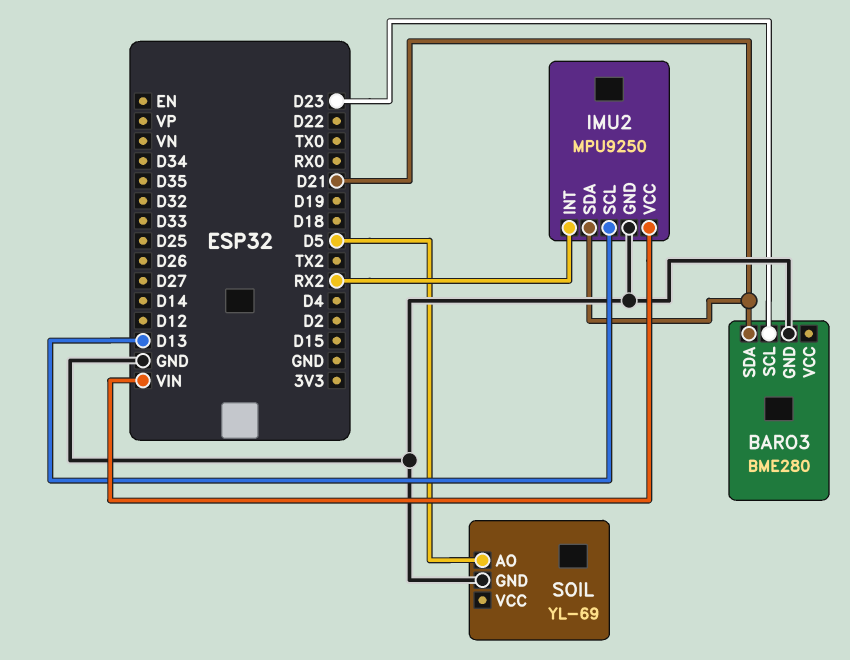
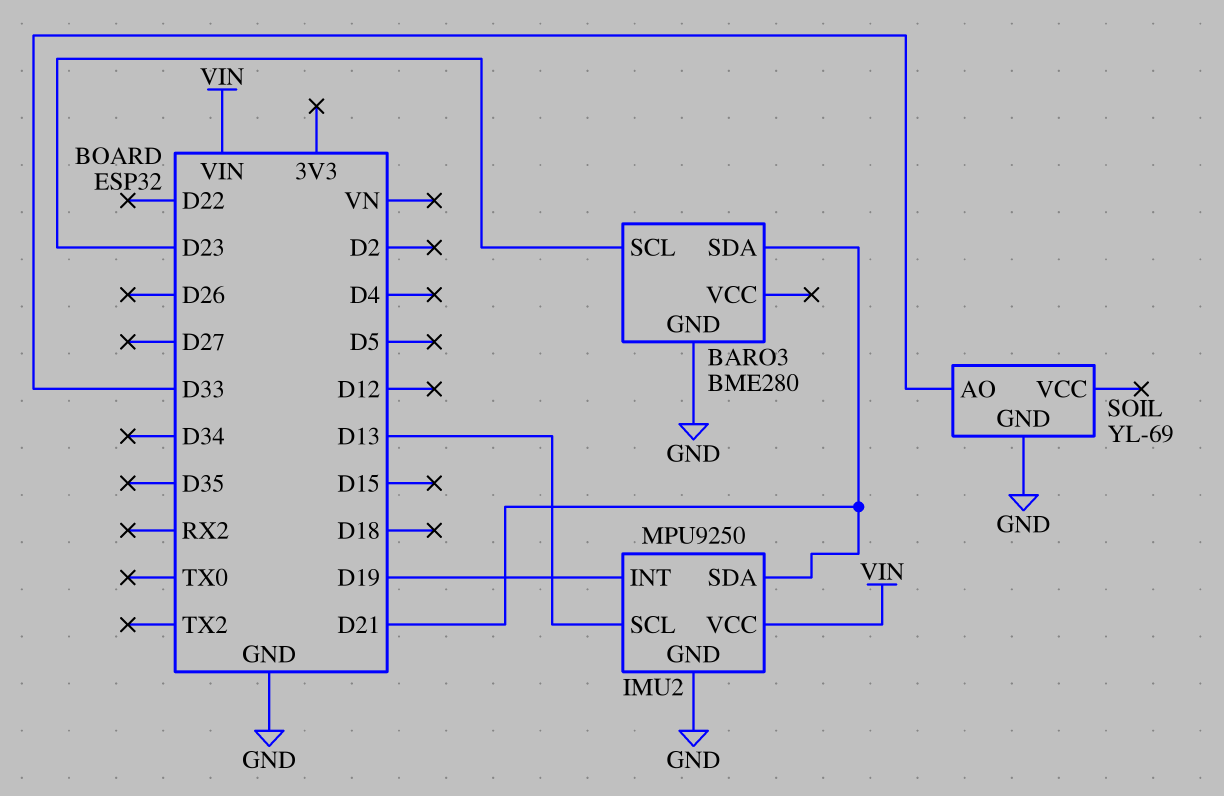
IMU2 pin INT: RX2 -> D19
SOIL pin AO: D5 -> D33

